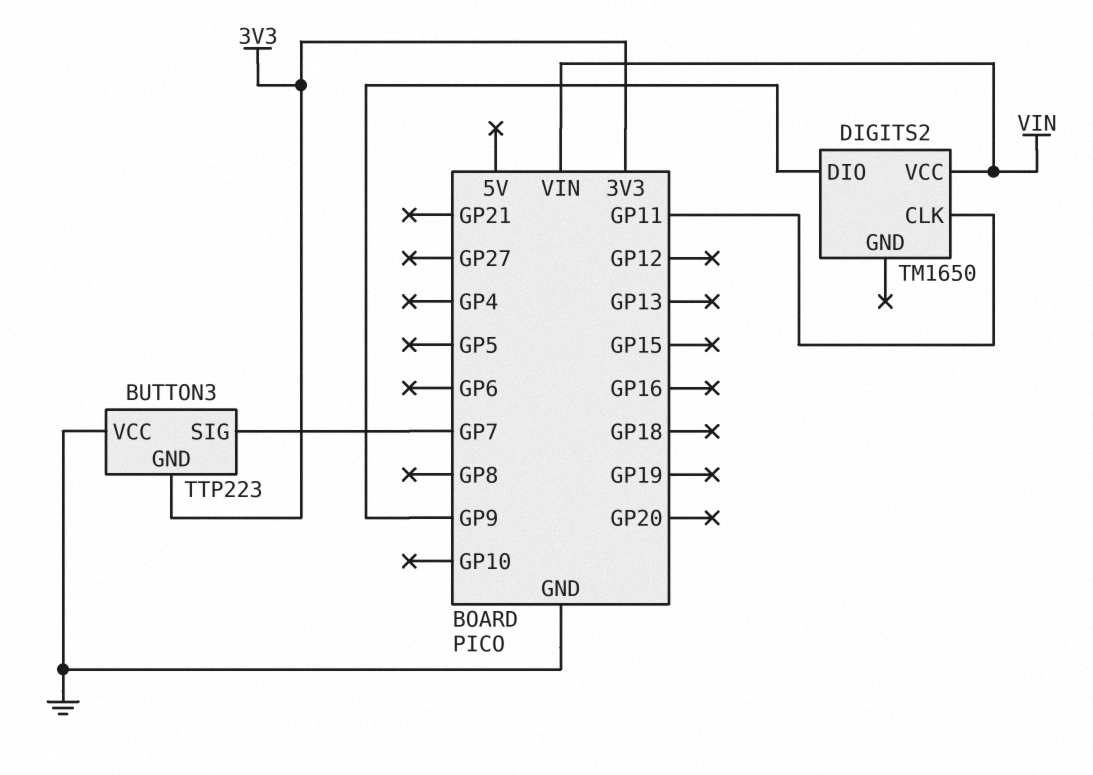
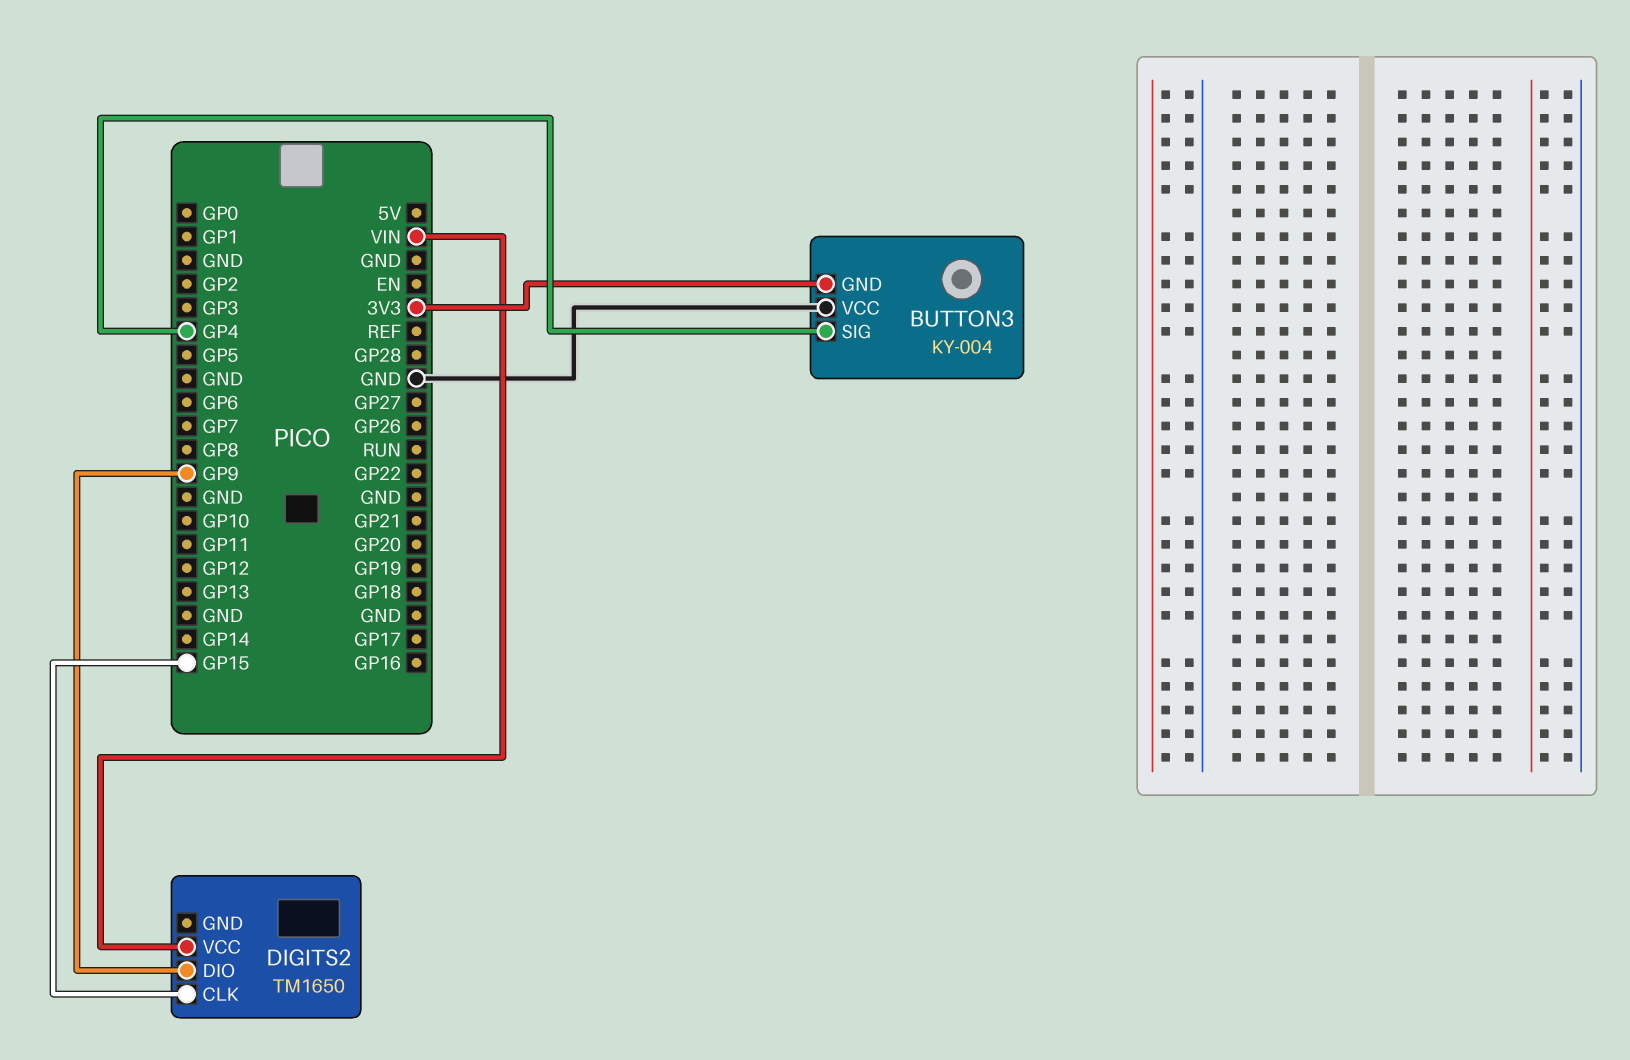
BUTTON3: TTP223 -> KY-004
BUTTON3 pin SIG: GP7 -> GP4
DIGITS2 pin CLK: GP11 -> GP15

